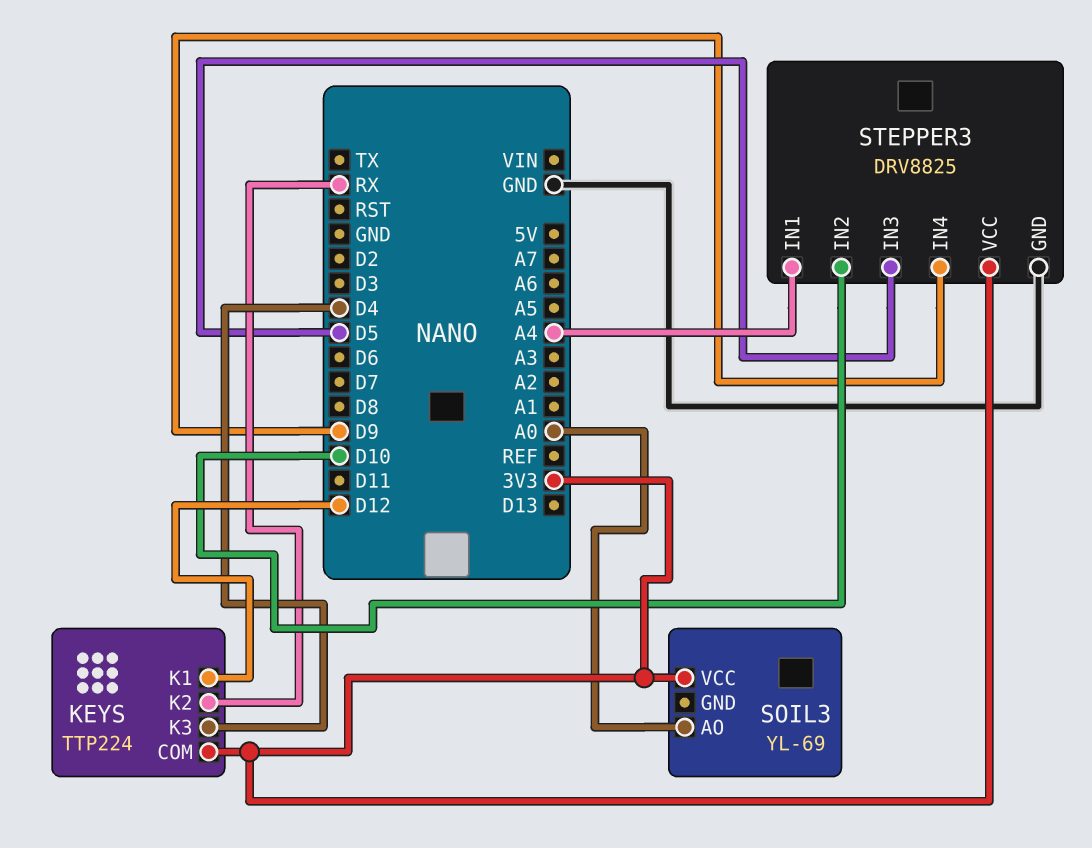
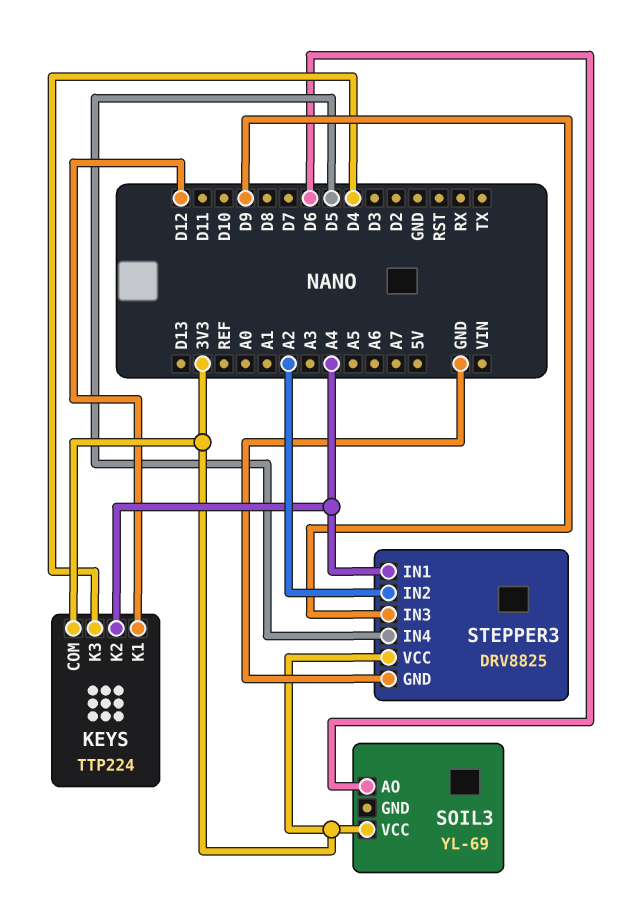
KEYS pin K2: RX -> A4
SOIL3 pin AO: A0 -> D6
STEPPER3 pin IN2: D10 -> A2
STEPPER3 pin IN3: D5 -> D9
STEPPER3 pin IN4: D9 -> D5

